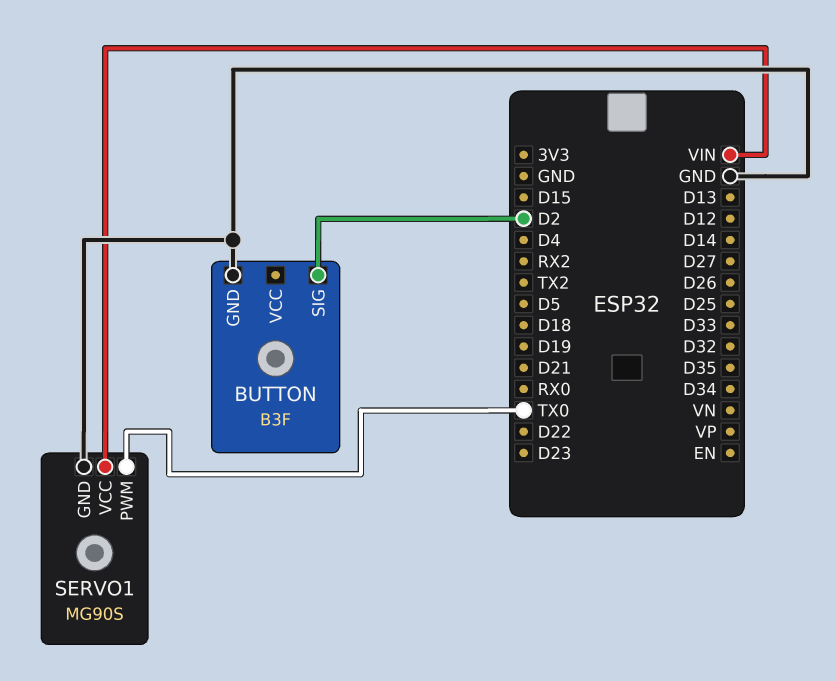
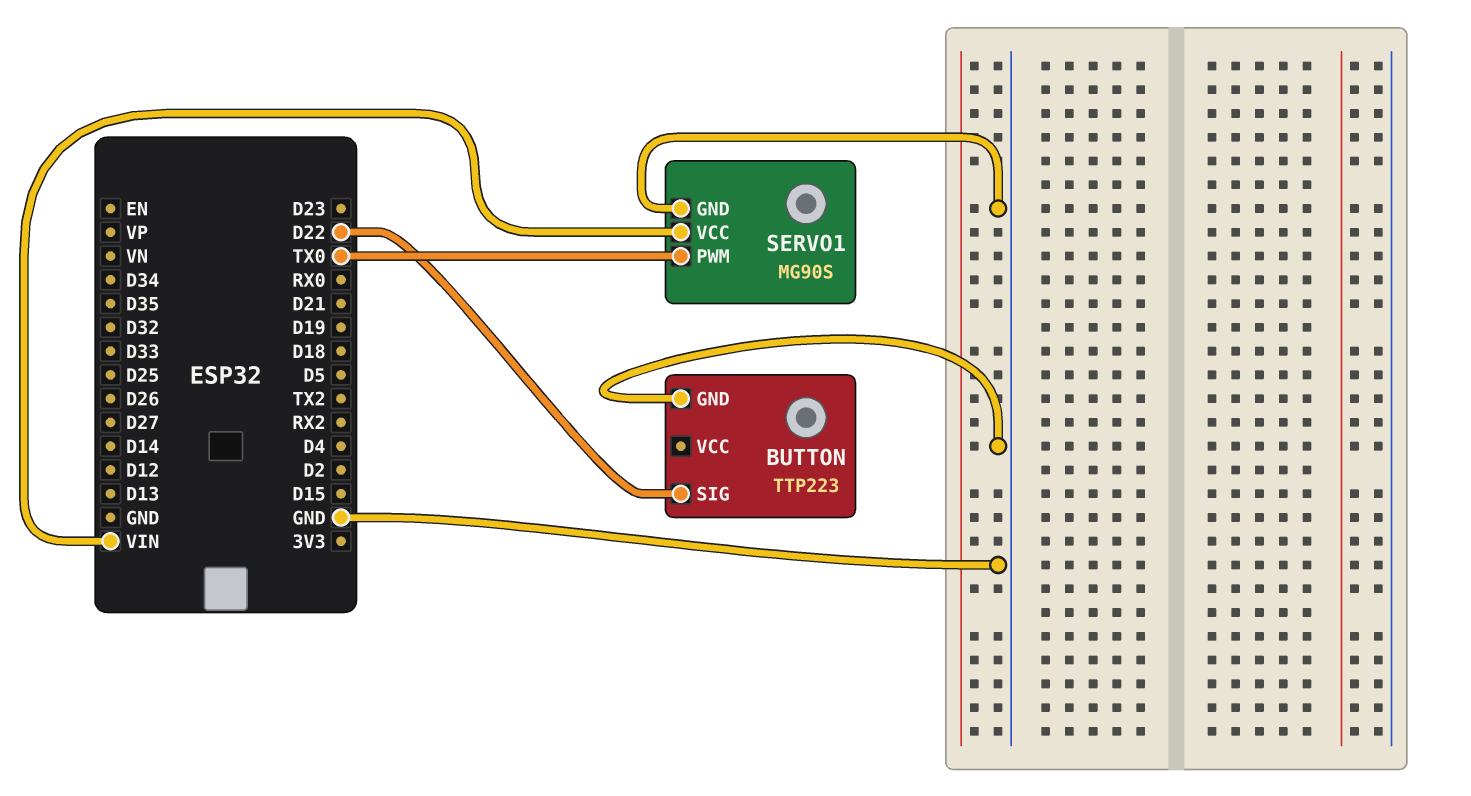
BUTTON: B3F -> TTP223
BUTTON pin SIG: D2 -> D22

